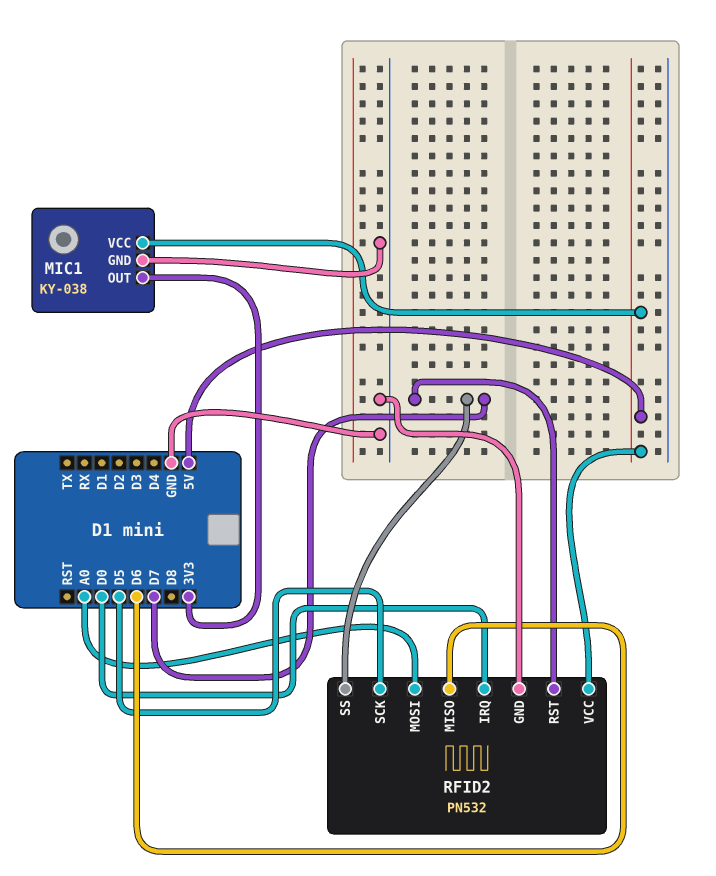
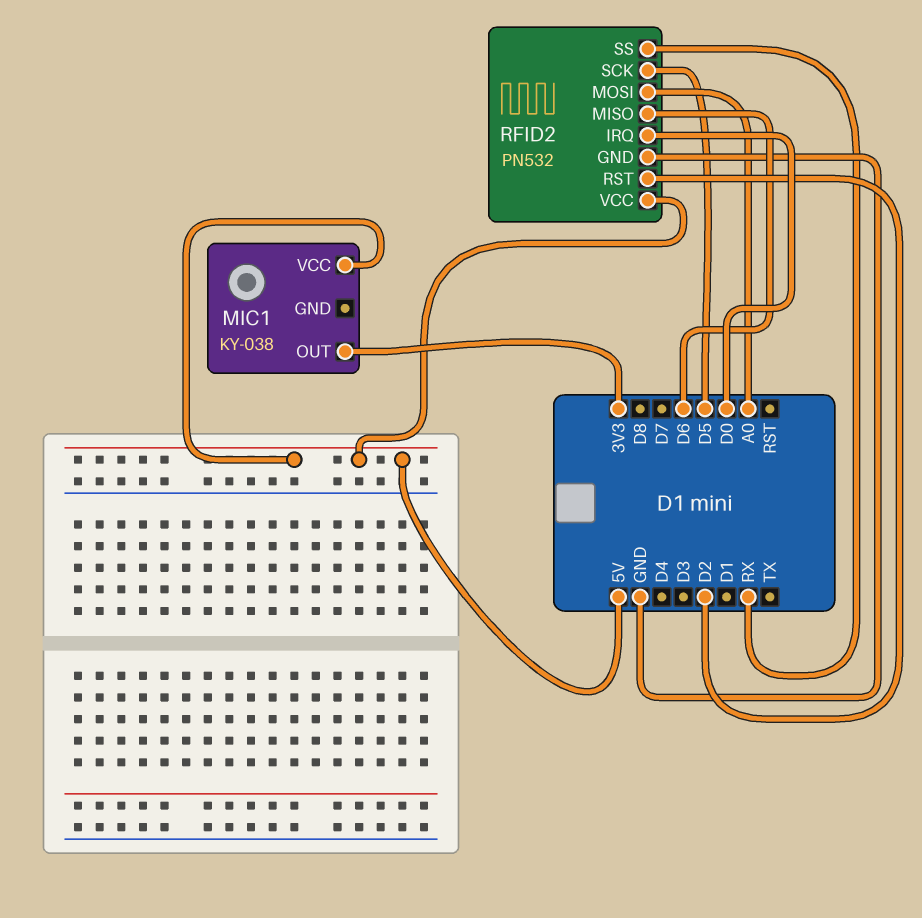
MIC1 pin GND: GND -> none
RFID2 pin RST: D7 -> D2
RFID2 pin SS: D7 -> RX

